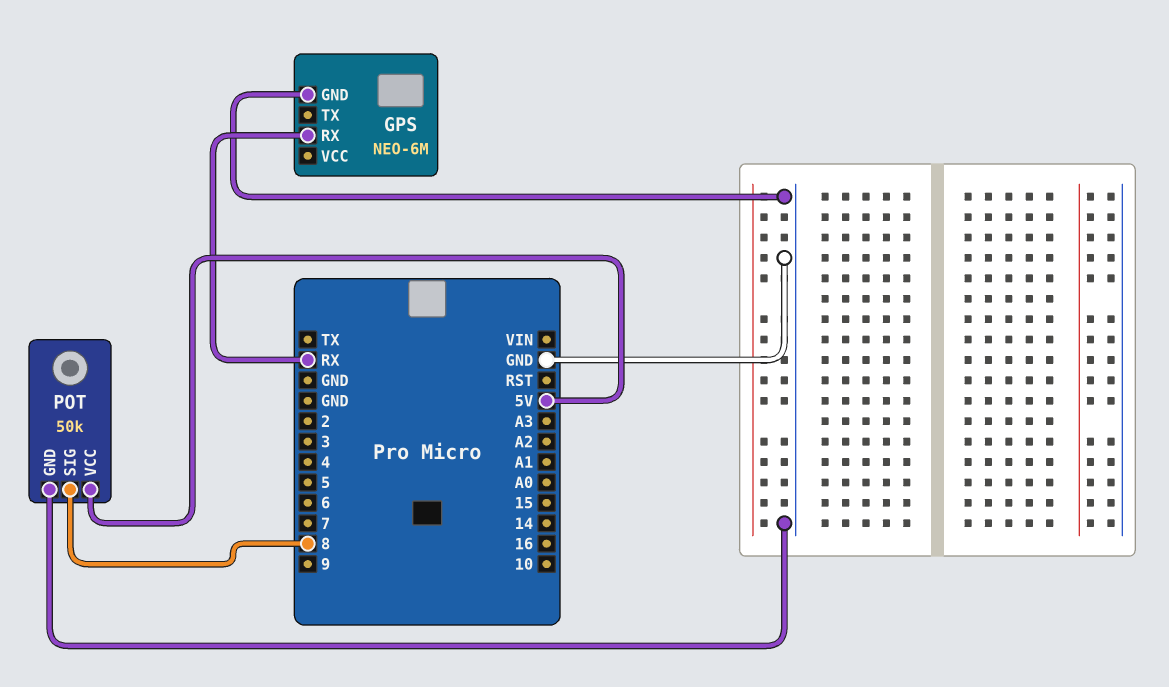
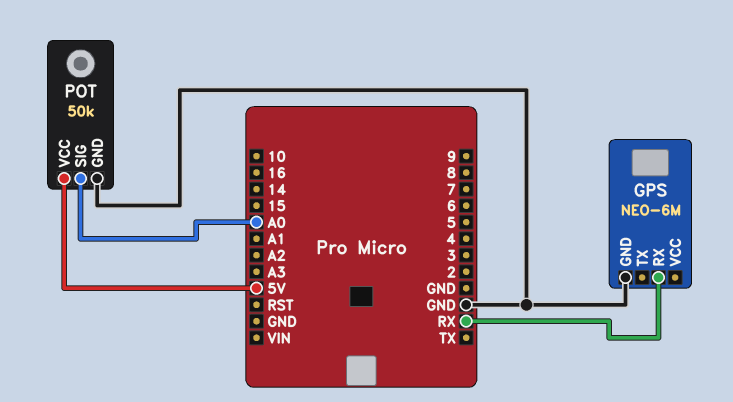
POT pin SIG: 8 -> A0

